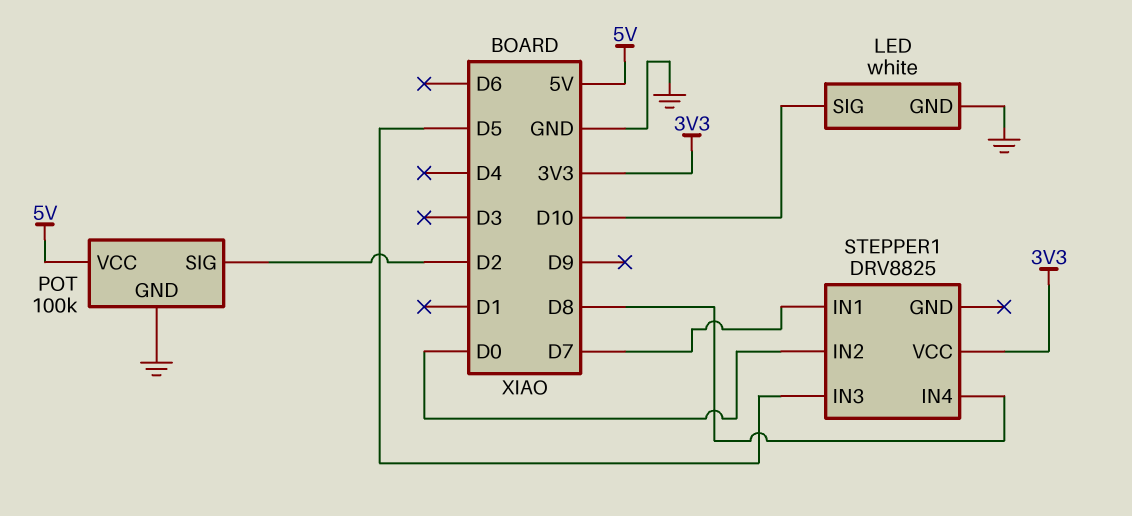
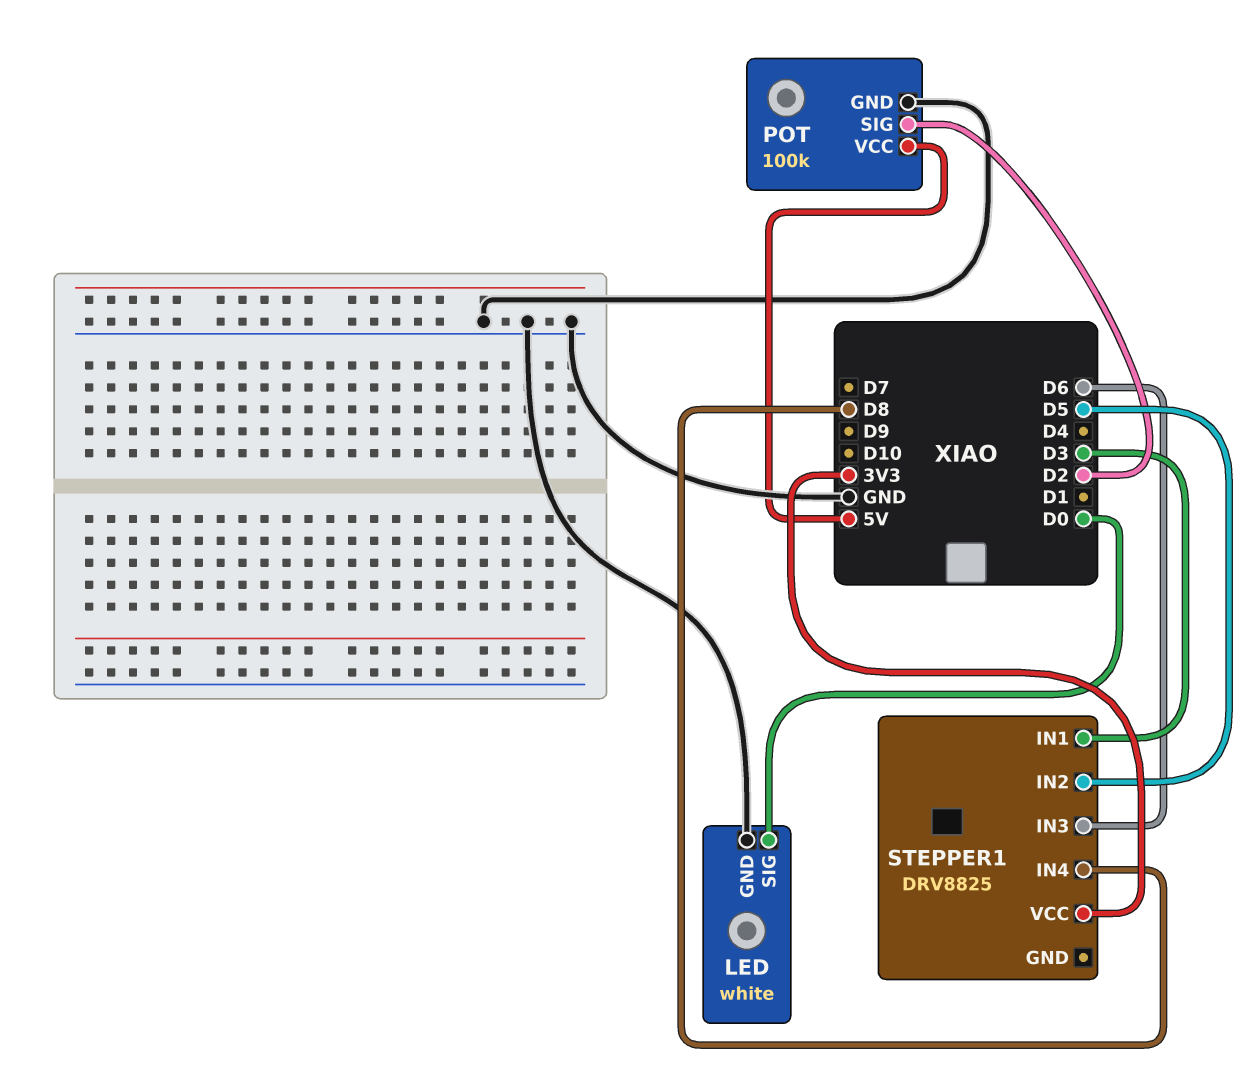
LED pin SIG: D10 -> D0
STEPPER1 pin IN1: D7 -> D3
STEPPER1 pin IN2: D0 -> D5
STEPPER1 pin IN3: D5 -> D6

